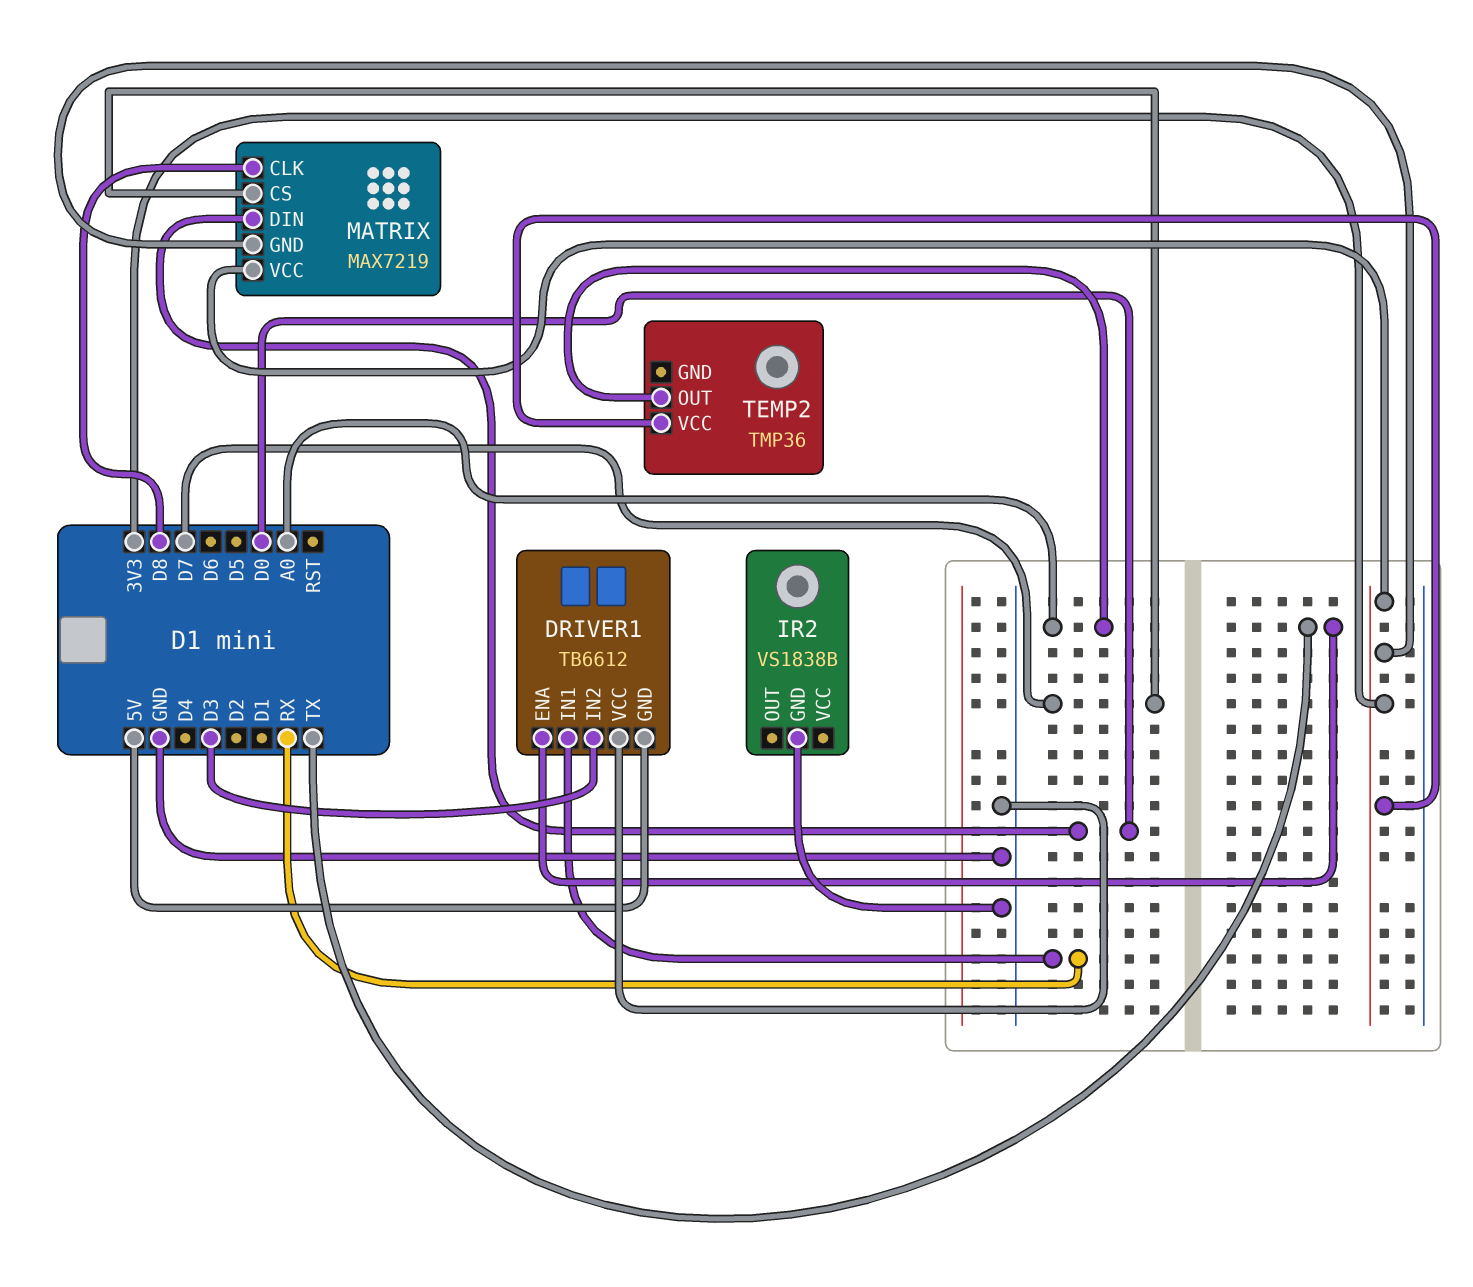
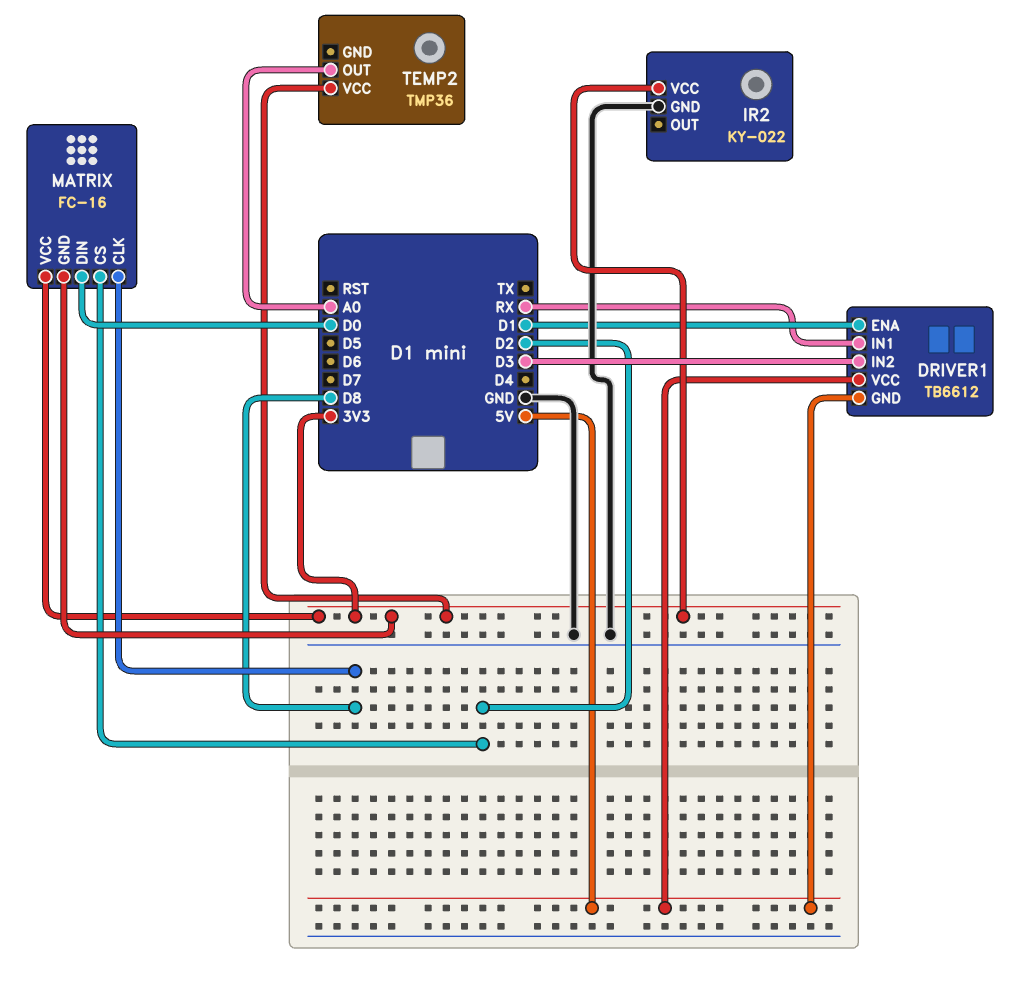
DRIVER1 pin ENA: TX -> D1
DRIVER1 pin VCC: GND -> 5V
IR2: VS1838B -> KY-022
IR2 pin VCC: none -> 3V3
MATRIX: MAX7219 -> FC-16
MATRIX pin CS: D7 -> D2

